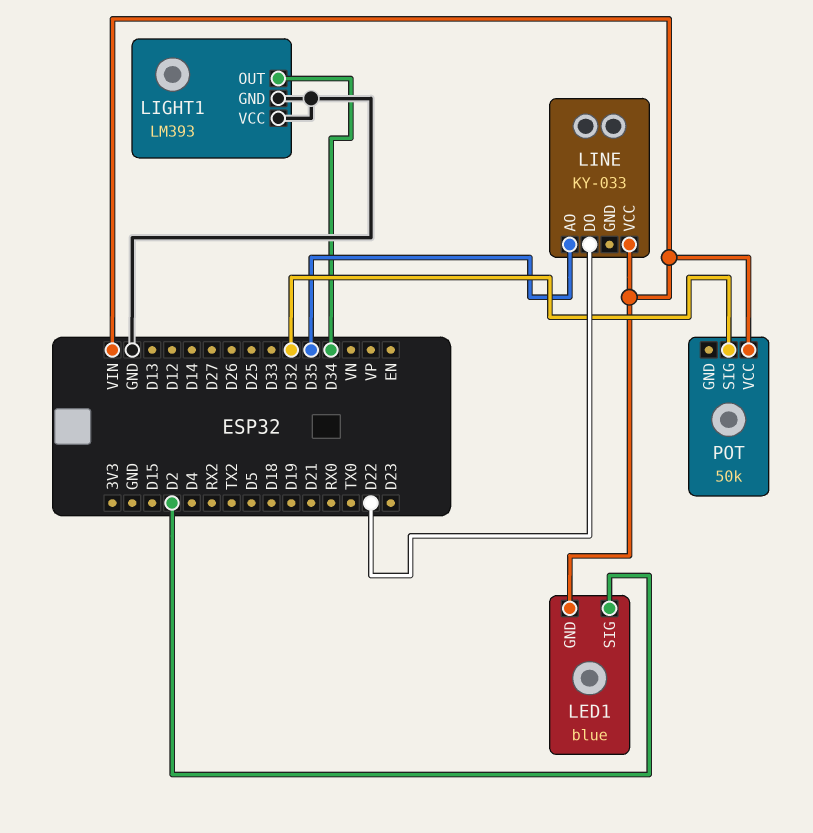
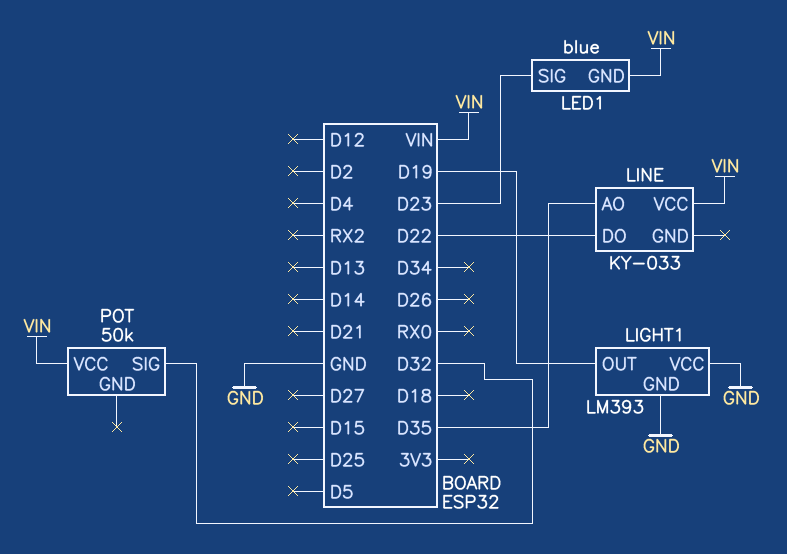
LED1 pin SIG: D2 -> D23
LIGHT1 pin OUT: D34 -> D19

